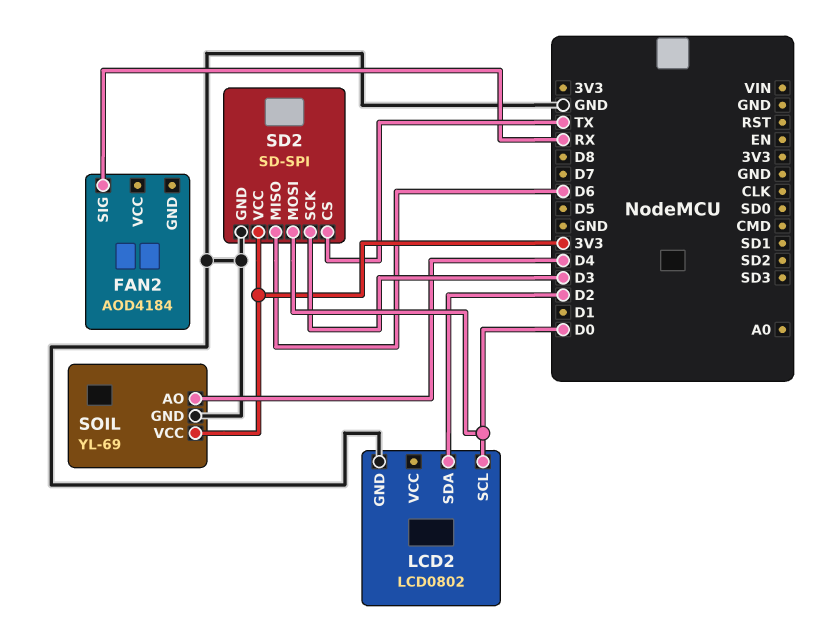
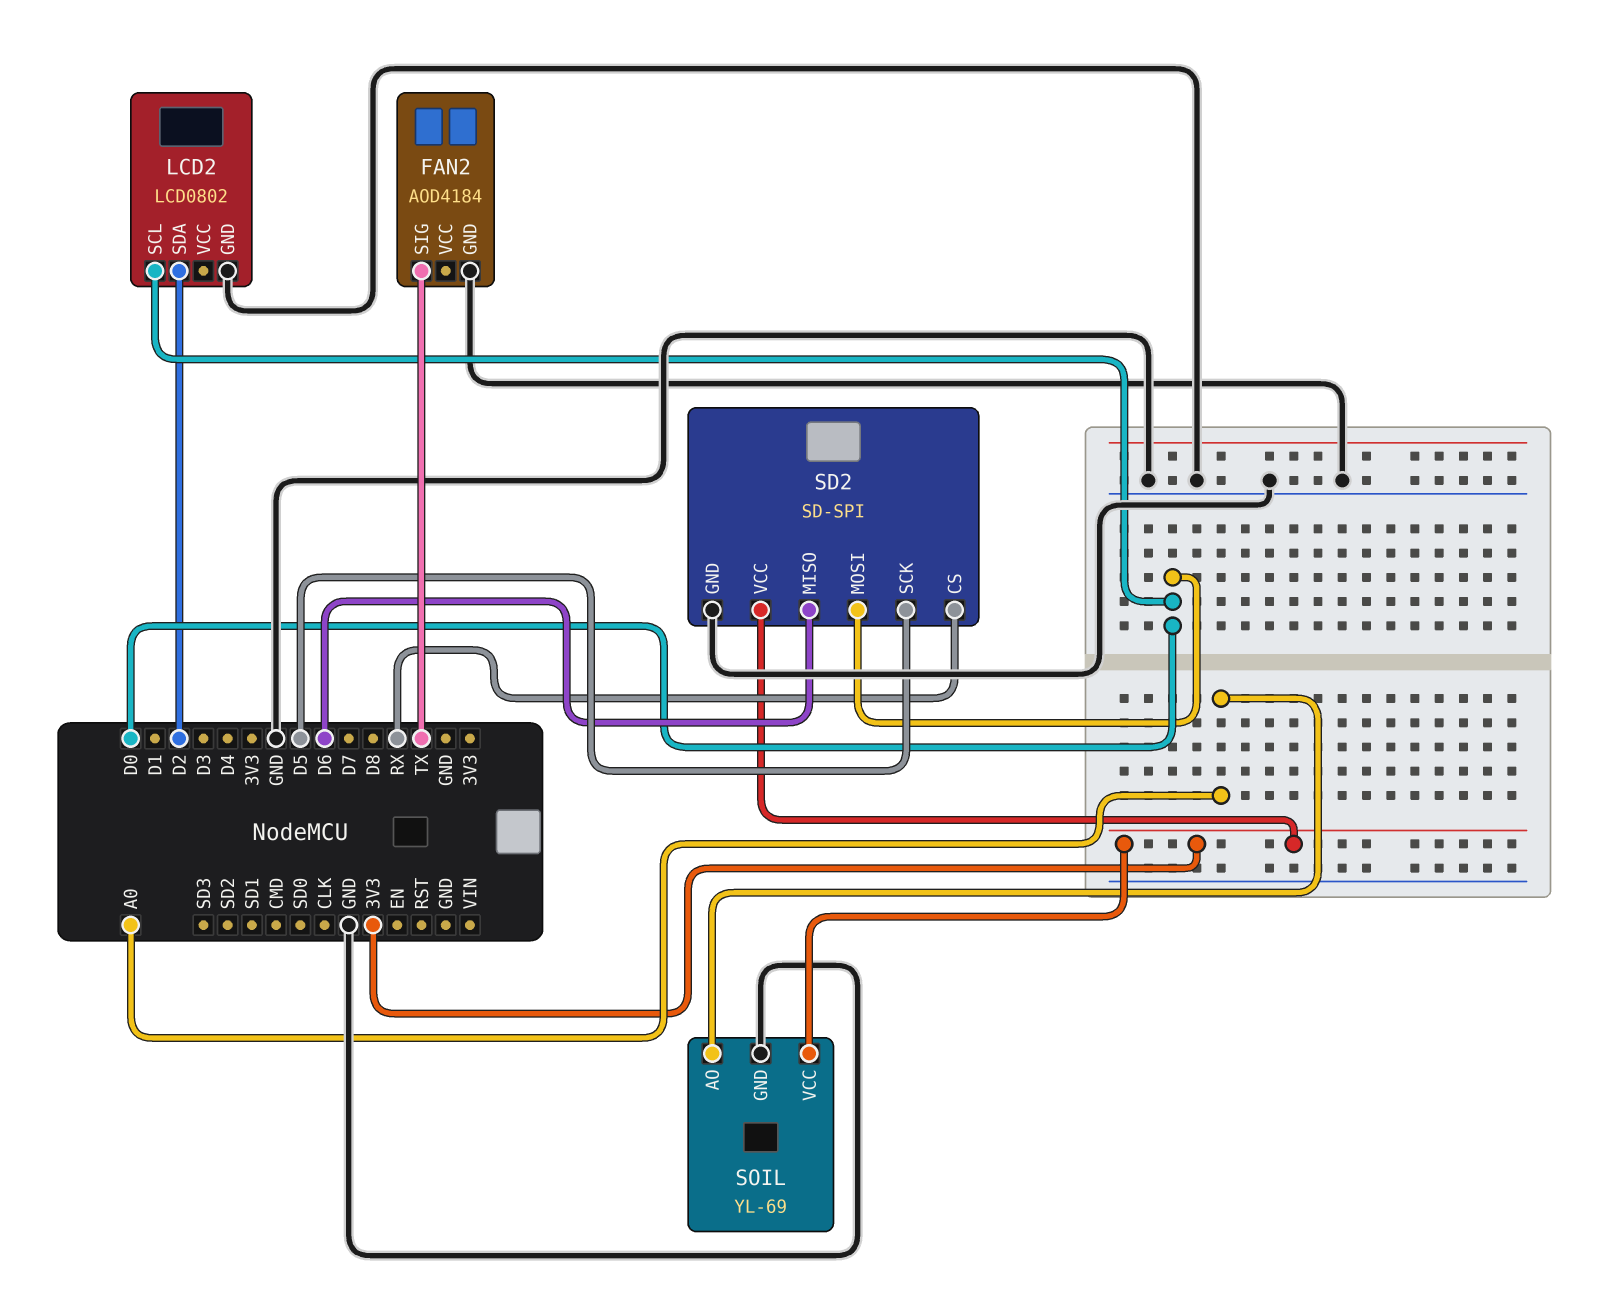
FAN2 pin GND: none -> GND
FAN2 pin SIG: RX -> TX
SD2 pin CS: TX -> RX
SD2 pin SCK: D3 -> D5
SOIL pin AO: D4 -> A0

